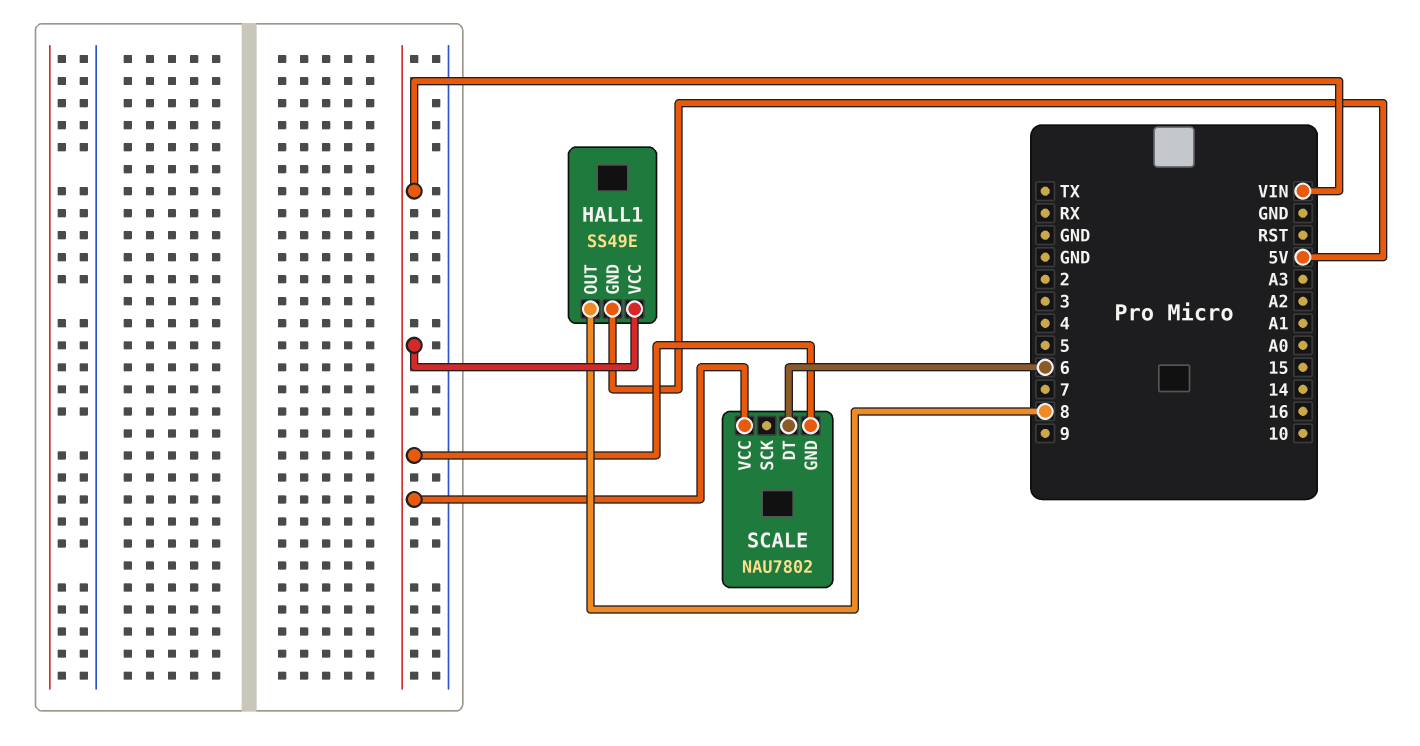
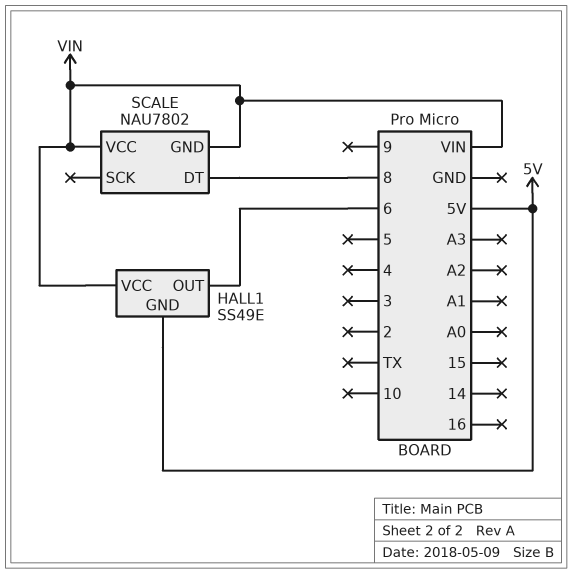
HALL1 pin OUT: 8 -> 6
SCALE pin DT: 6 -> 8

